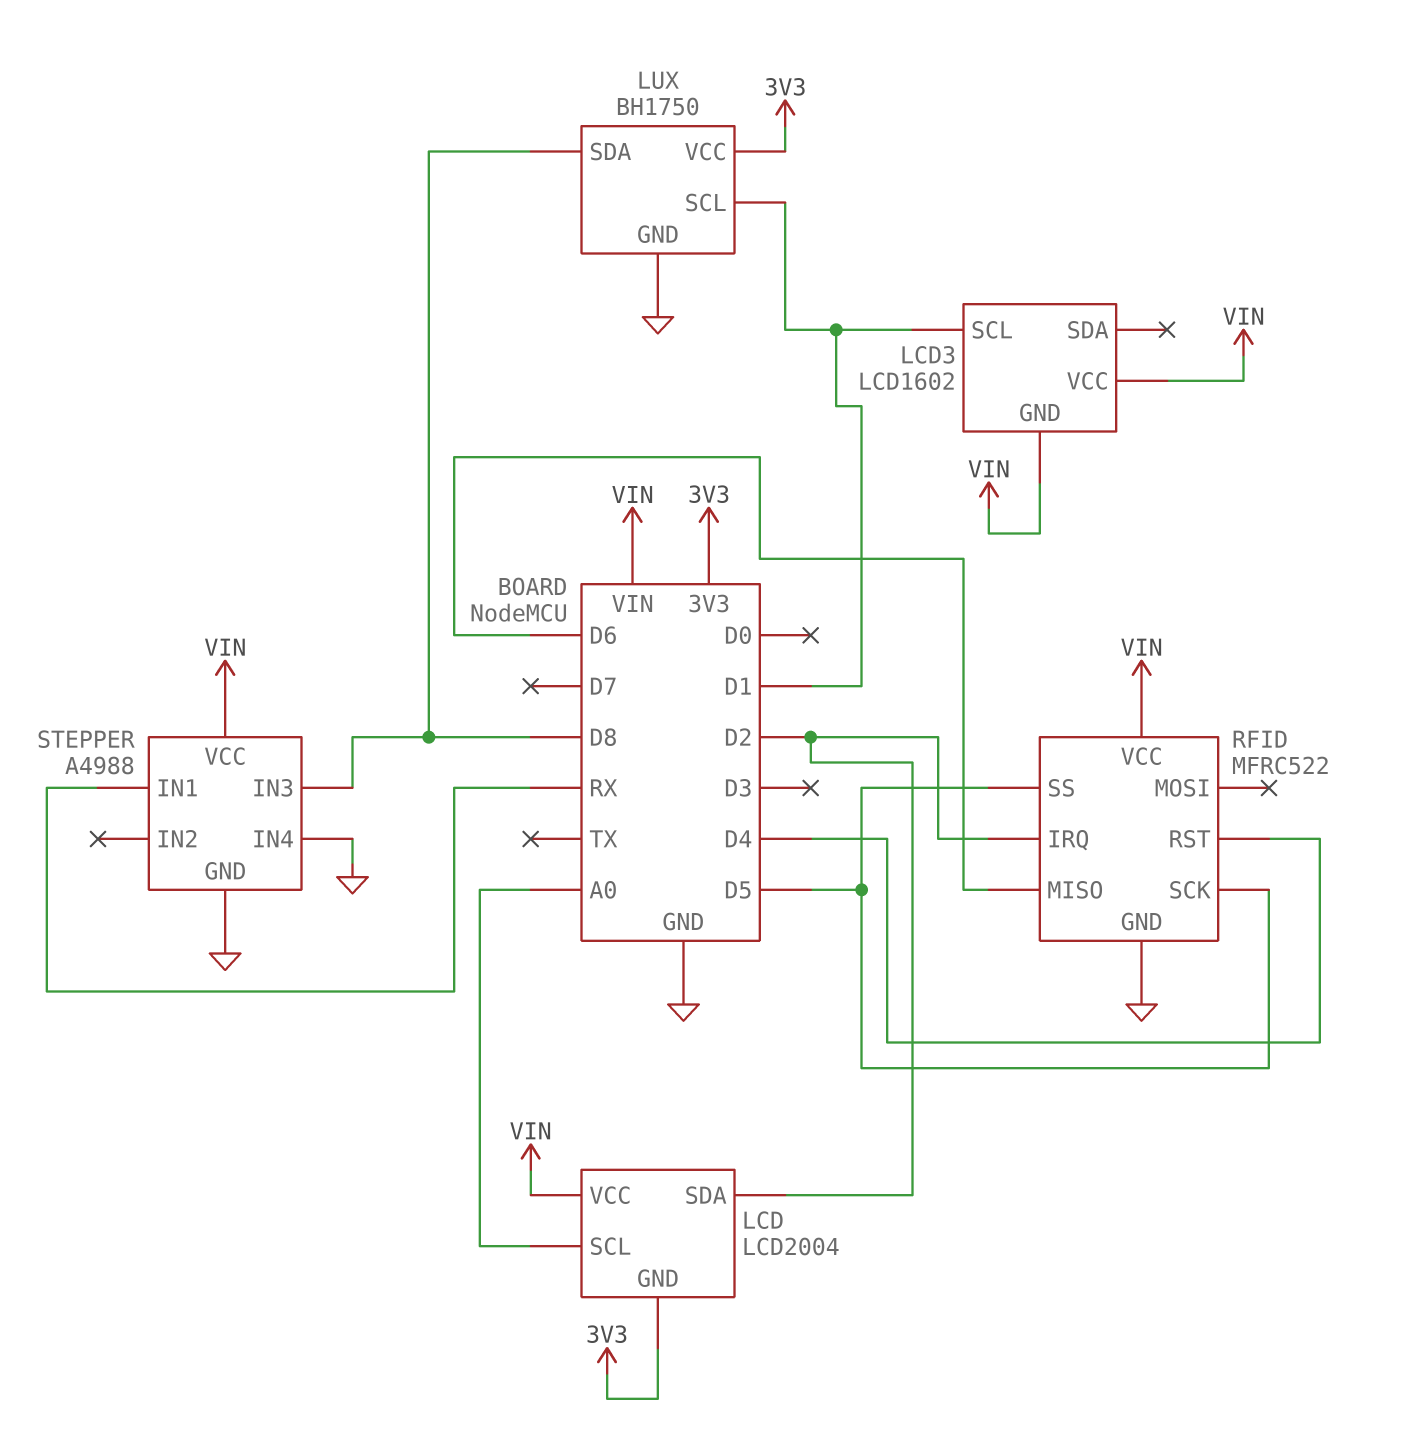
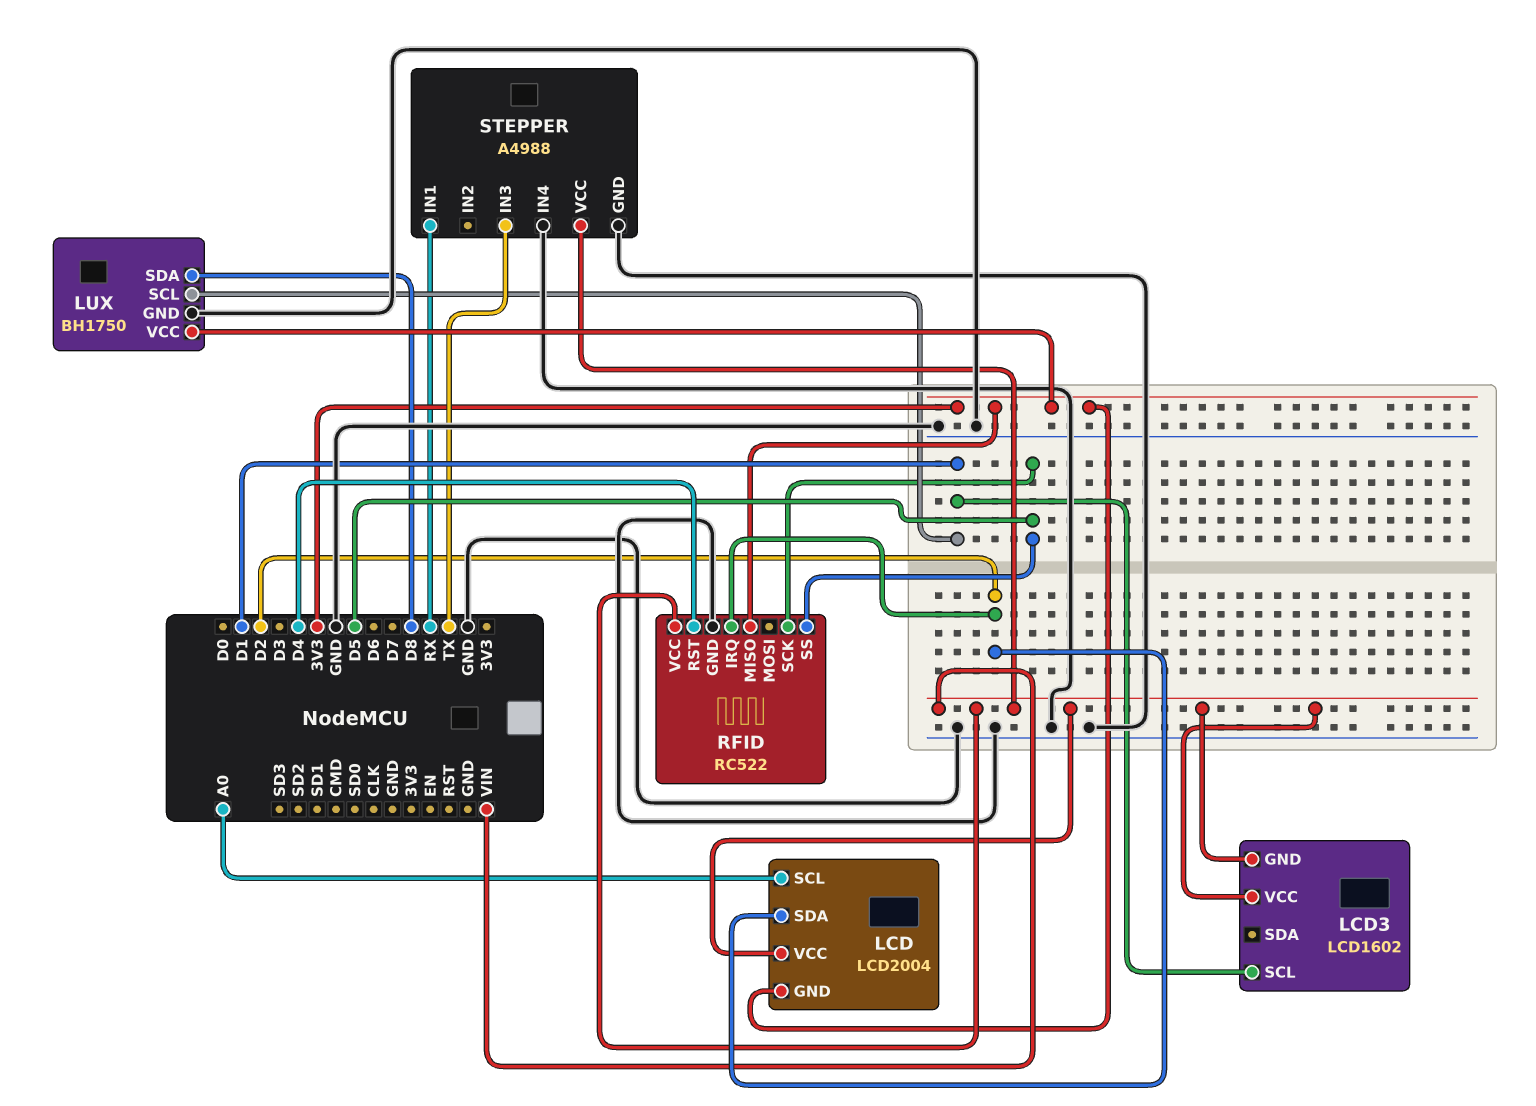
RFID: MFRC522 -> RC522
RFID pin MISO: D6 -> 3V3
STEPPER pin IN3: D8 -> TX

